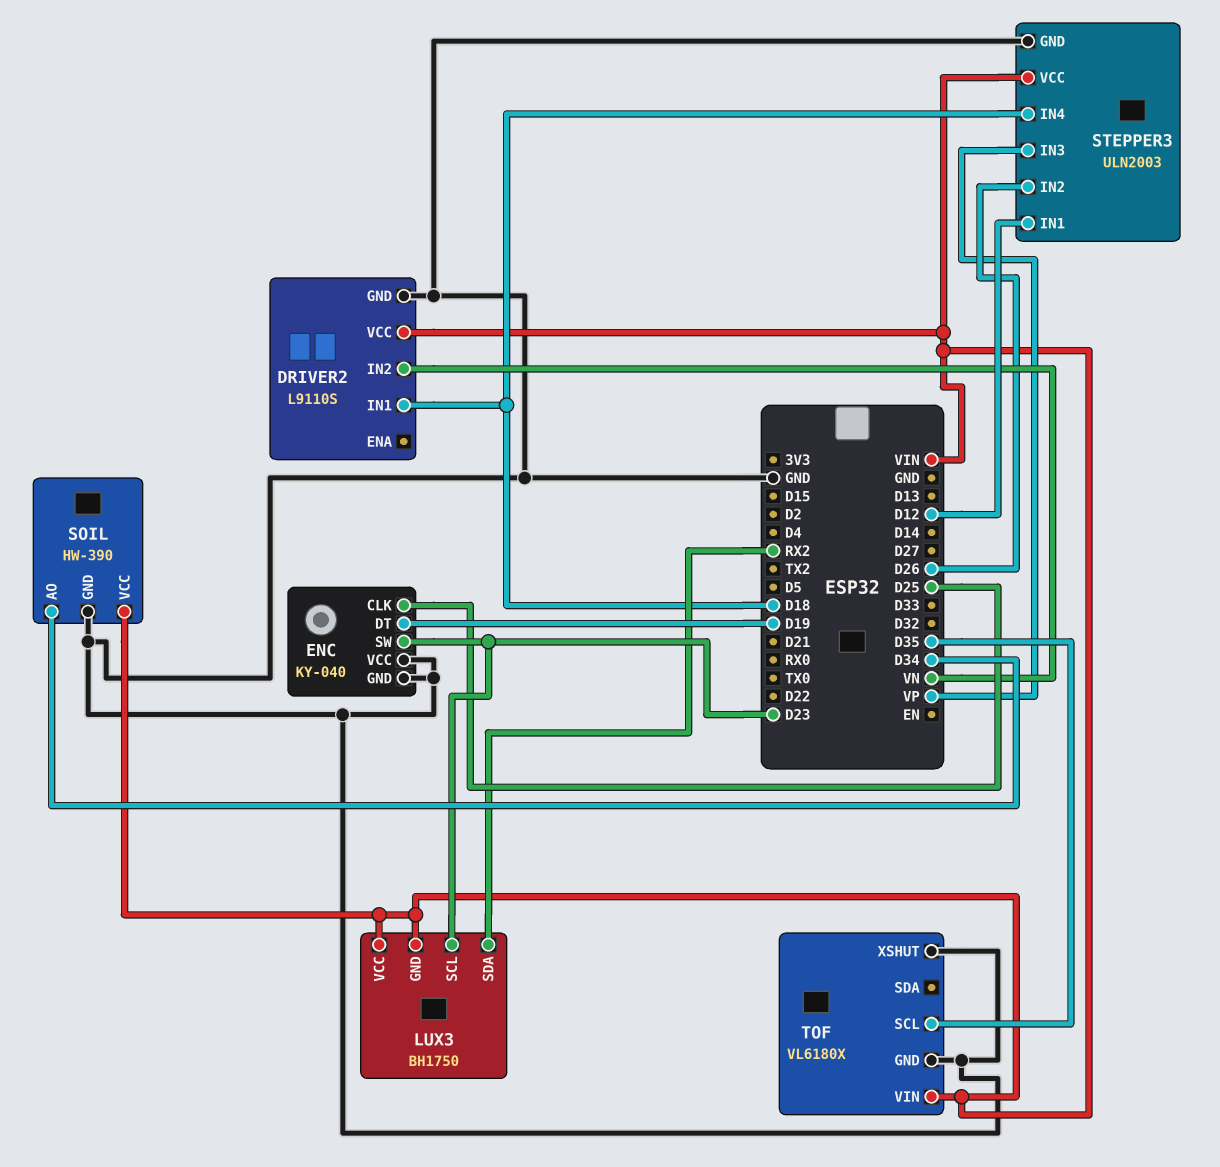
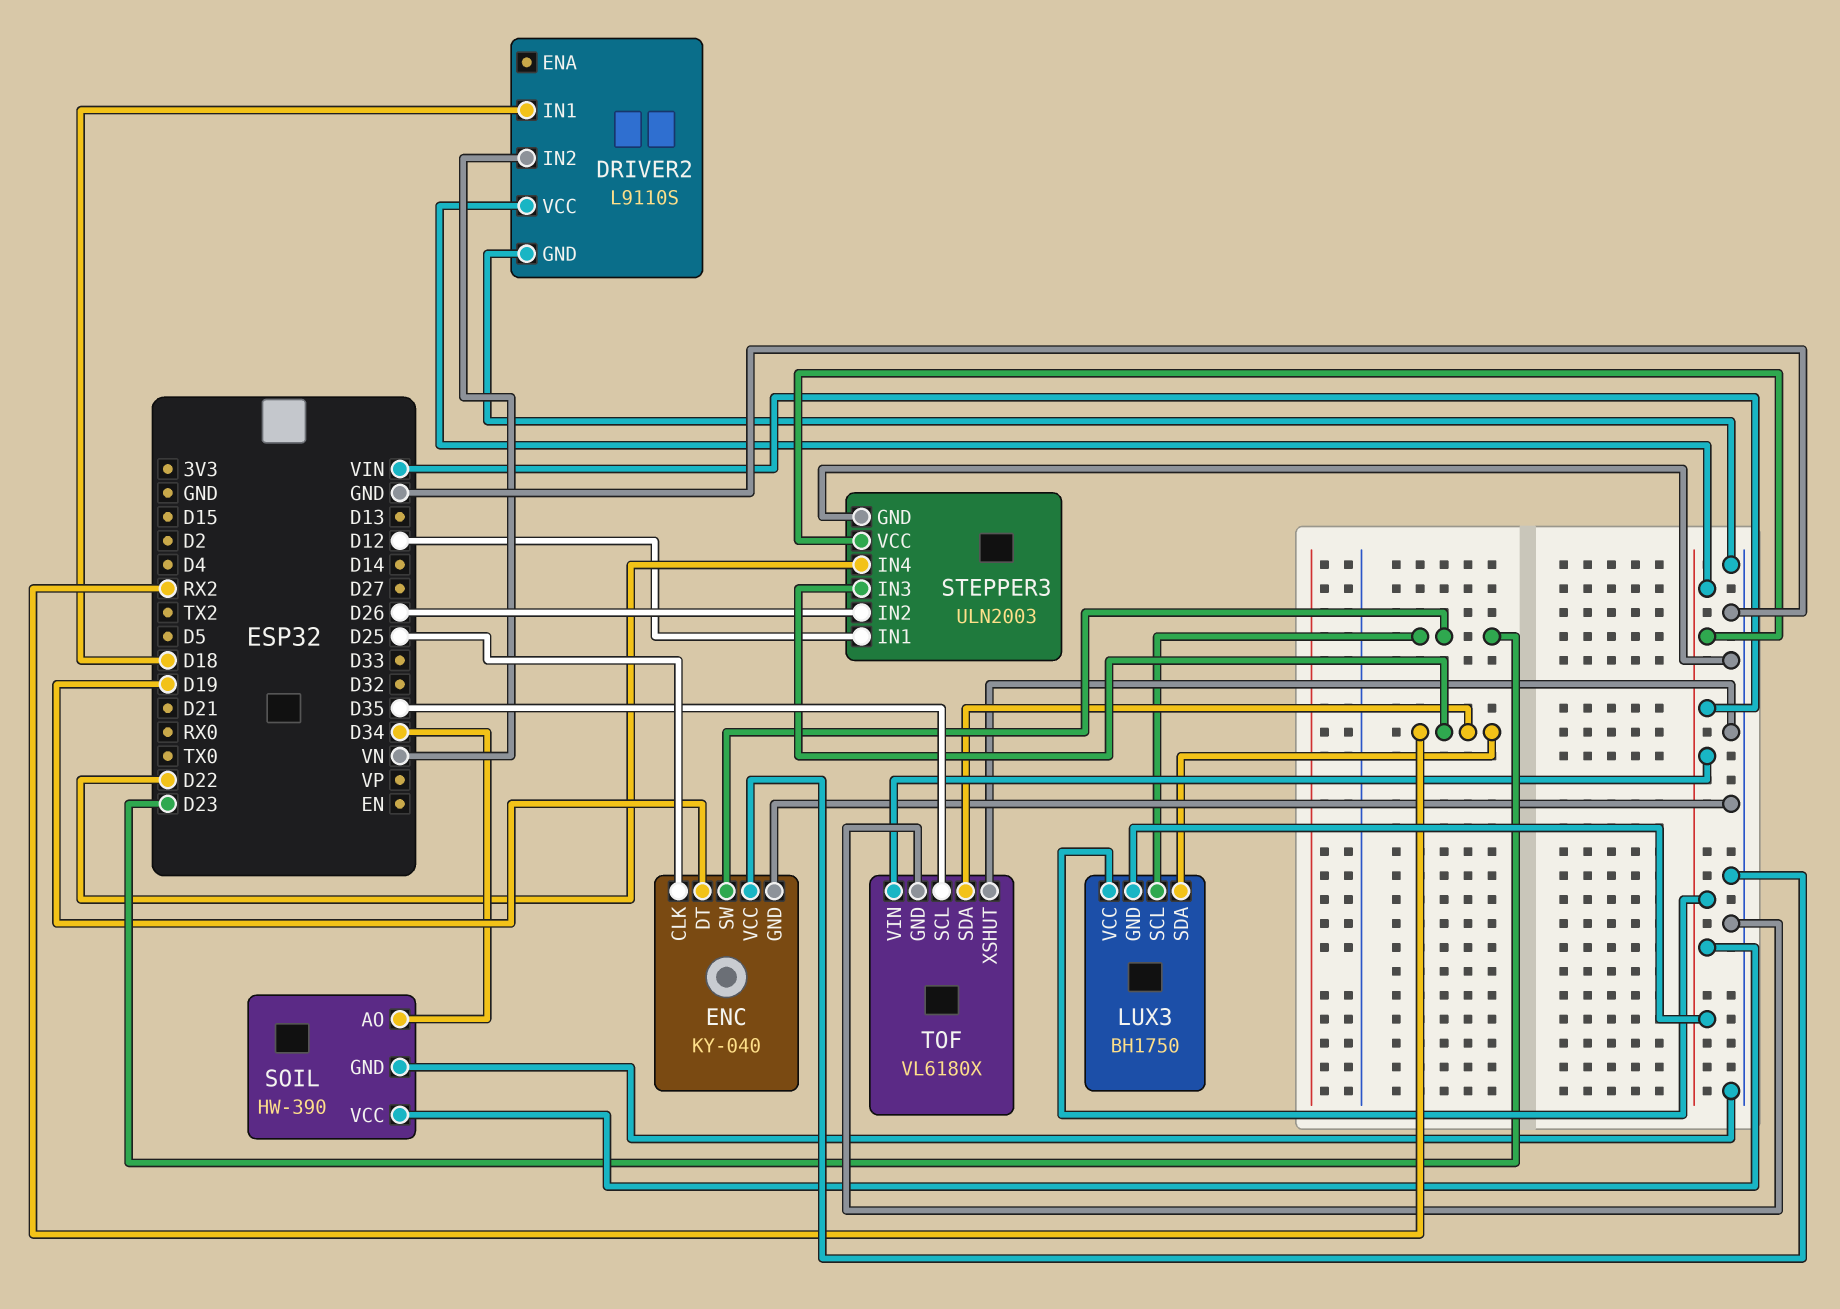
STEPPER3 pin IN3: VP -> RX2
STEPPER3 pin IN4: D18 -> D22
TOF pin SDA: none -> RX2

